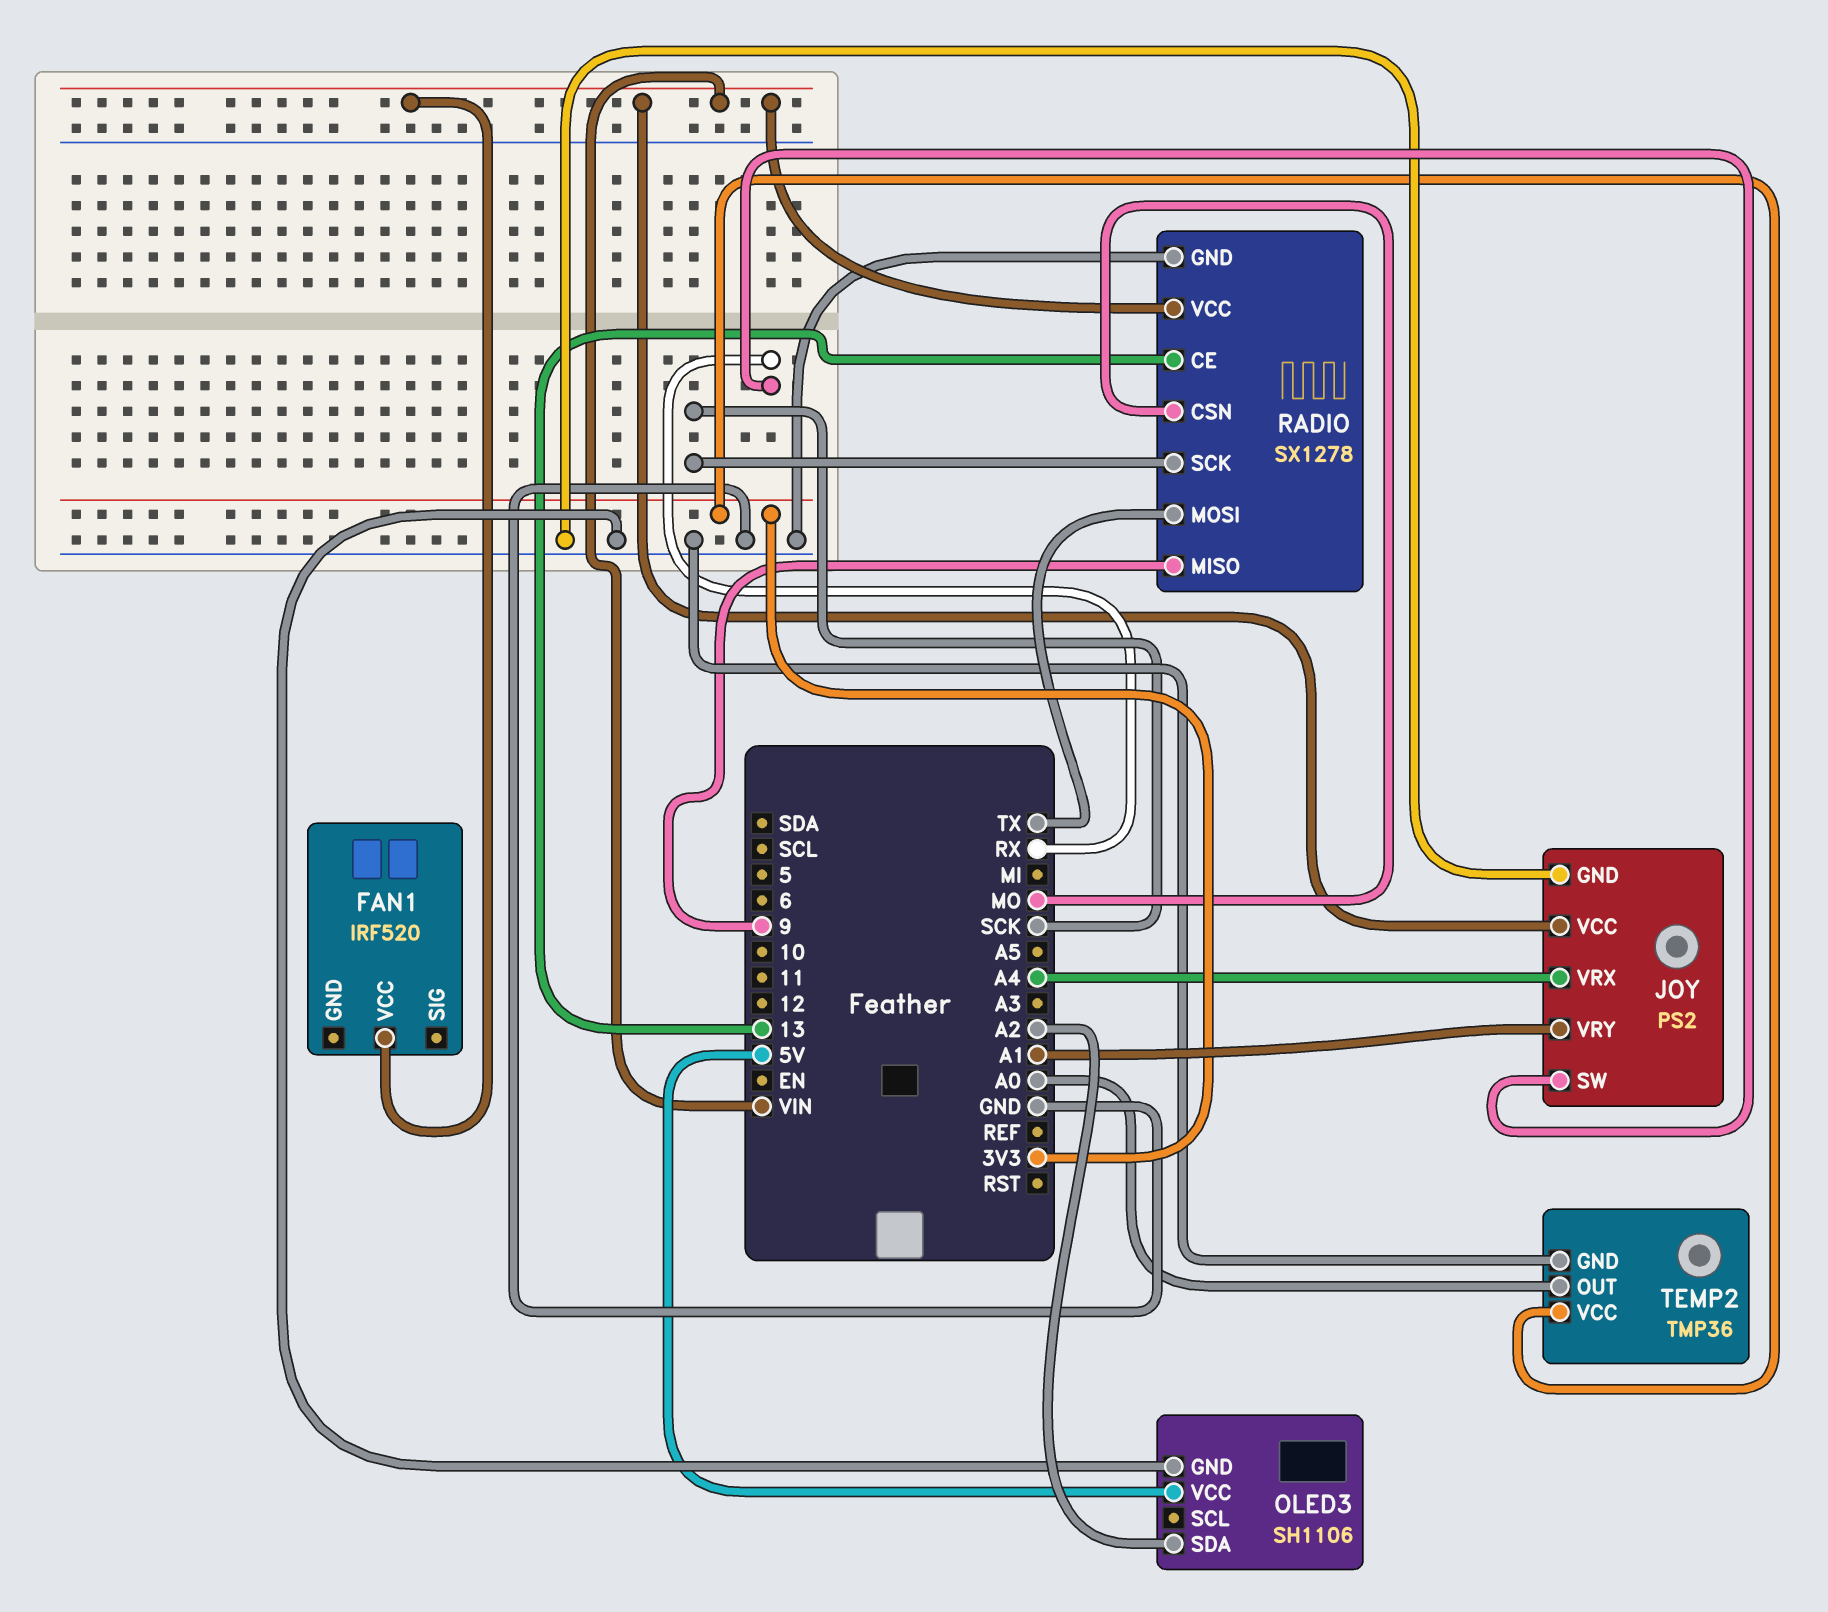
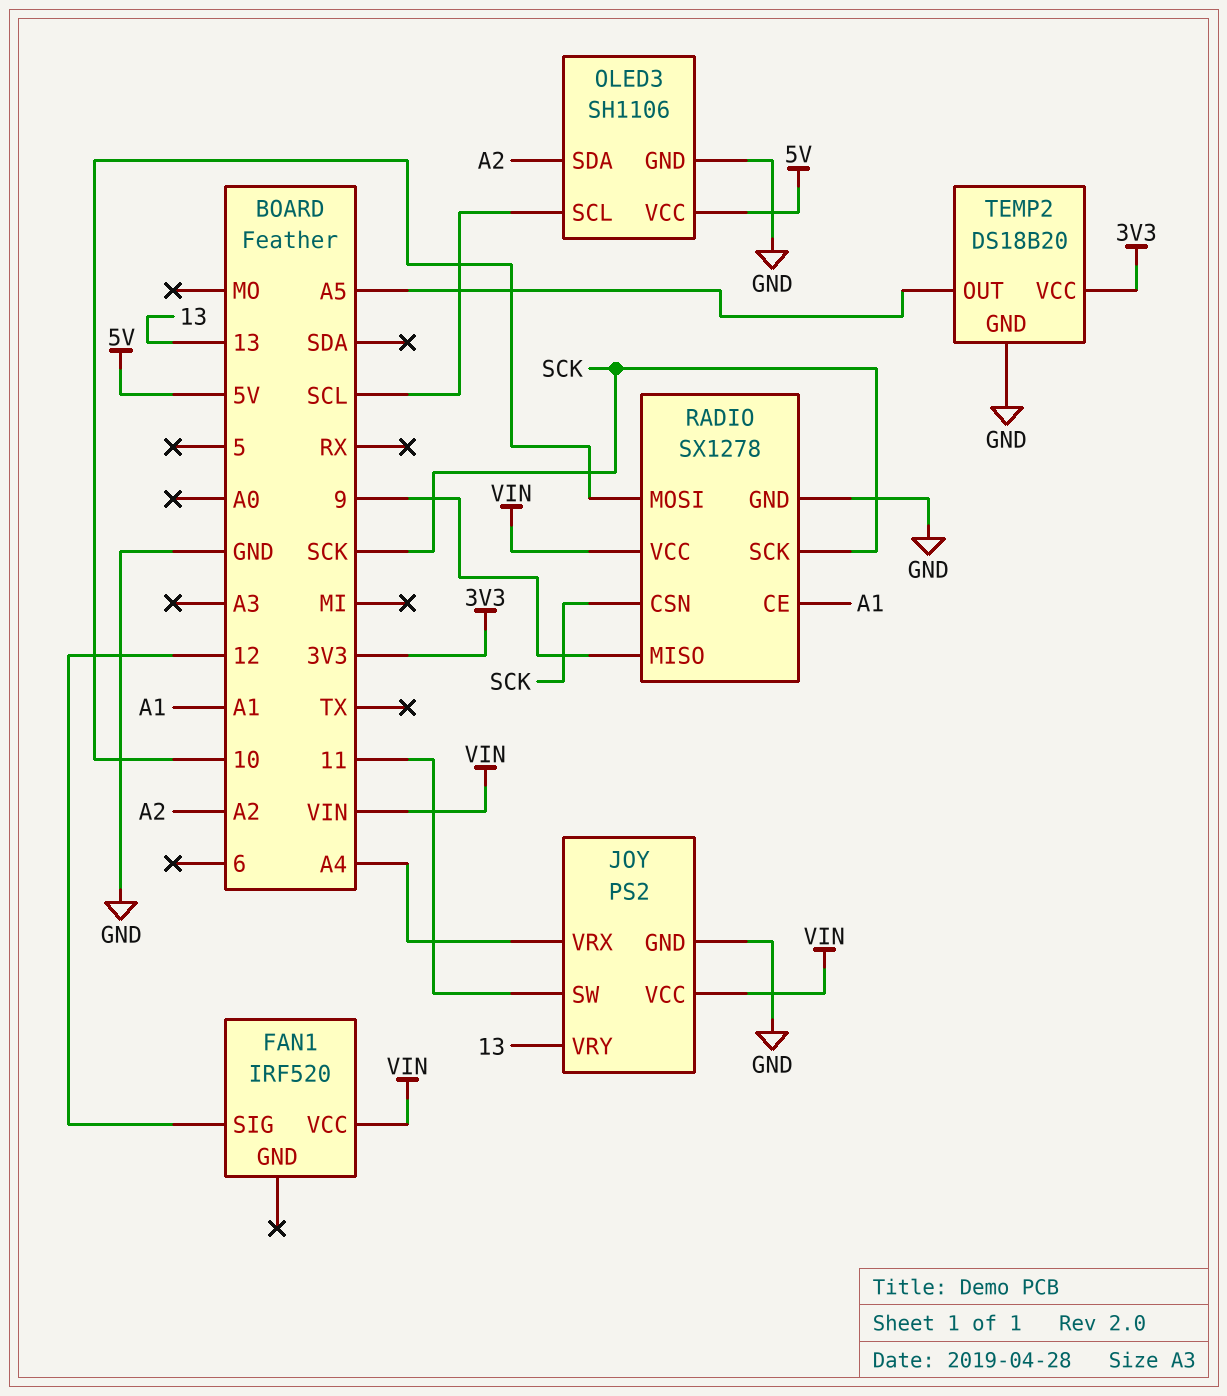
FAN1 pin SIG: none -> 12
JOY pin SW: RX -> 11
JOY pin VRY: A1 -> 13
OLED3 pin SCL: none -> SCL
RADIO pin CE: 13 -> A1
RADIO pin CSN: MO -> SCK
RADIO pin MOSI: TX -> 10
TEMP2: TMP36 -> DS18B20
TEMP2 pin OUT: A0 -> A5

